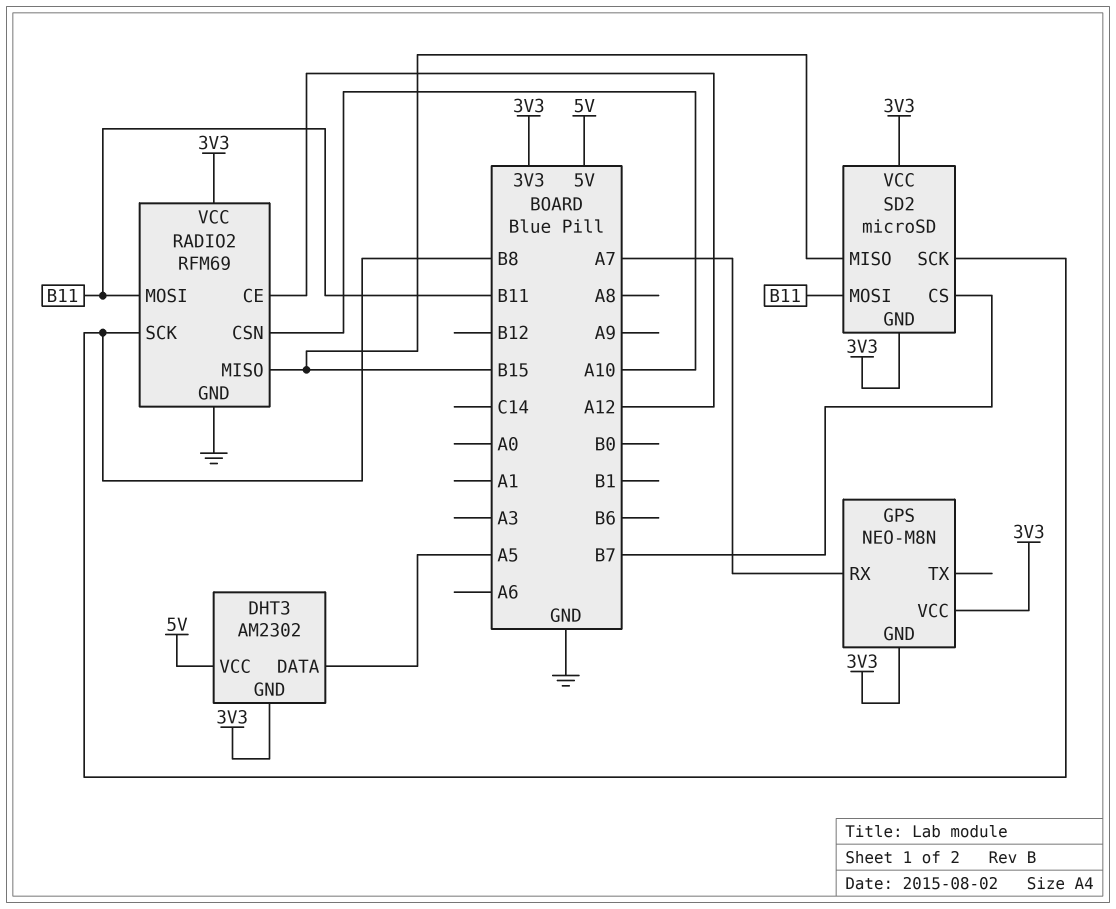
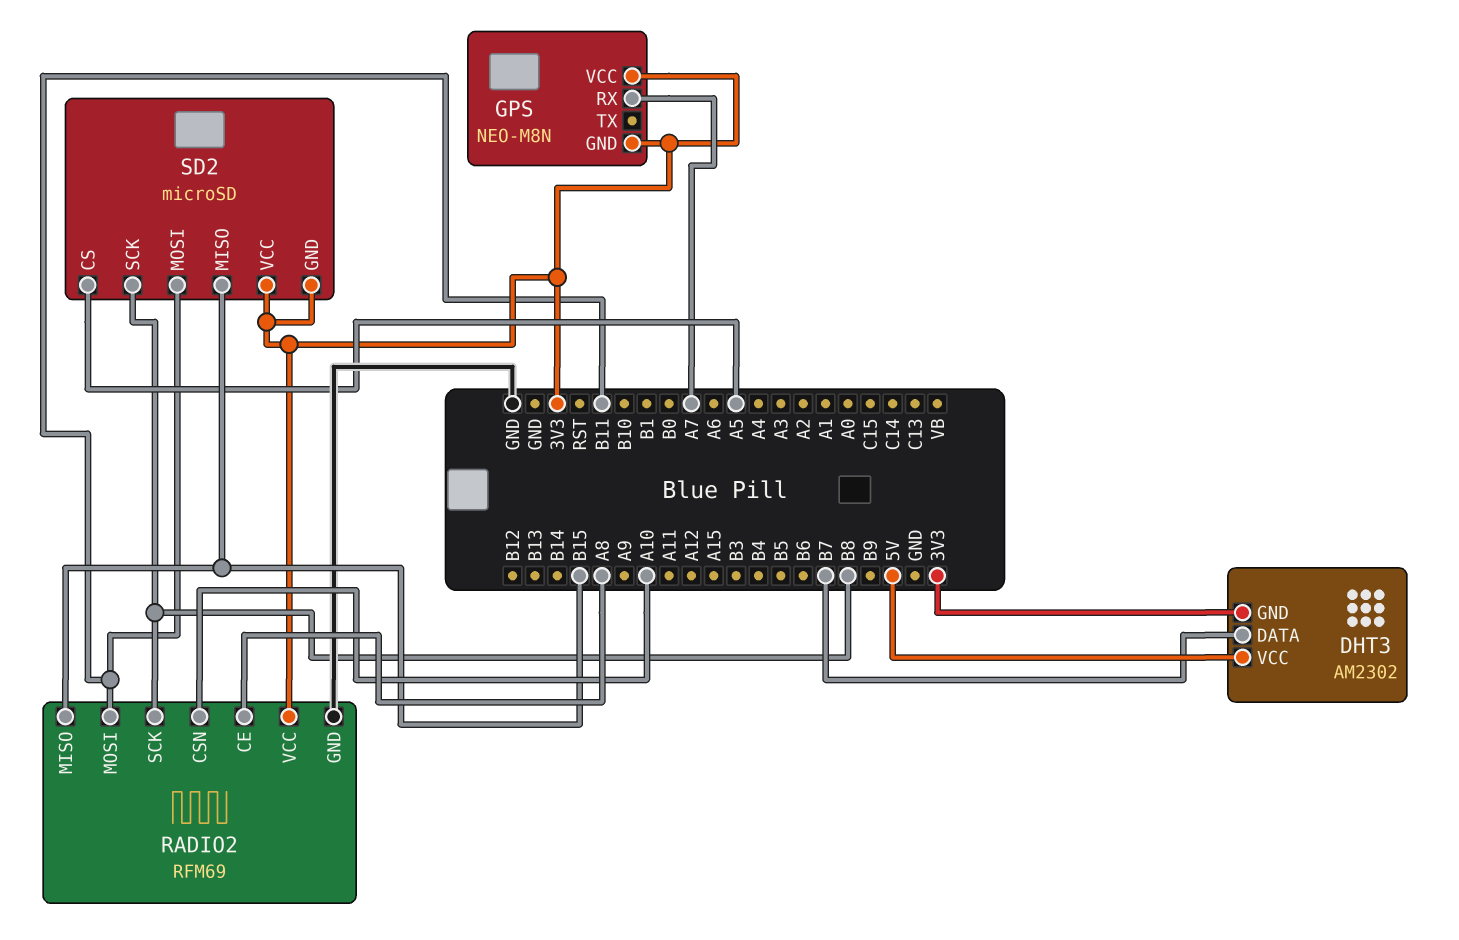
DHT3 pin DATA: A5 -> B7
RADIO2 pin CE: A12 -> A8
SD2 pin CS: B7 -> A5

